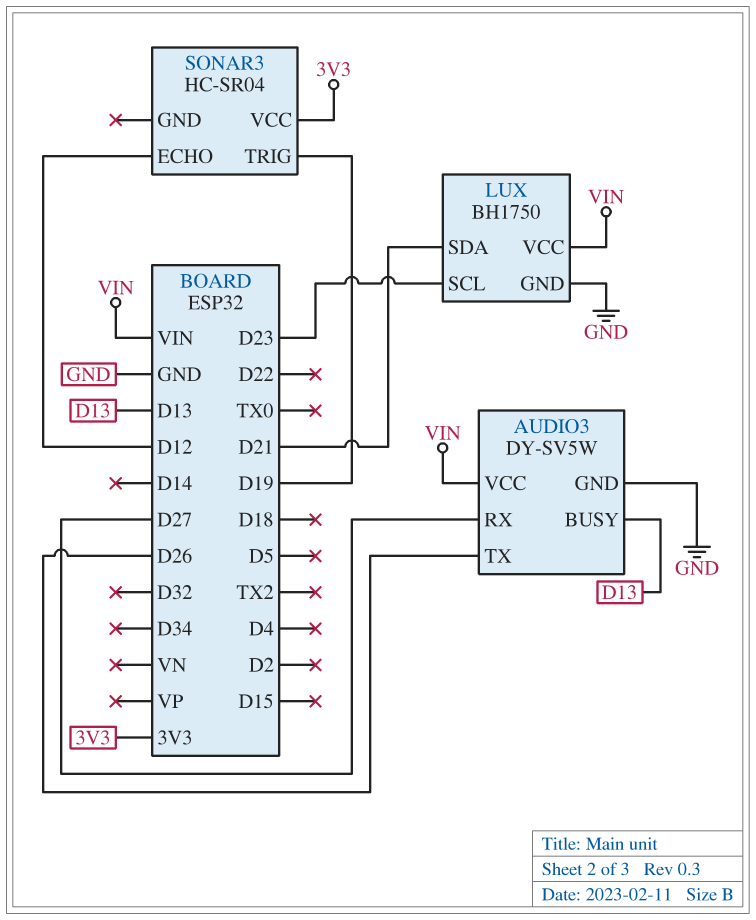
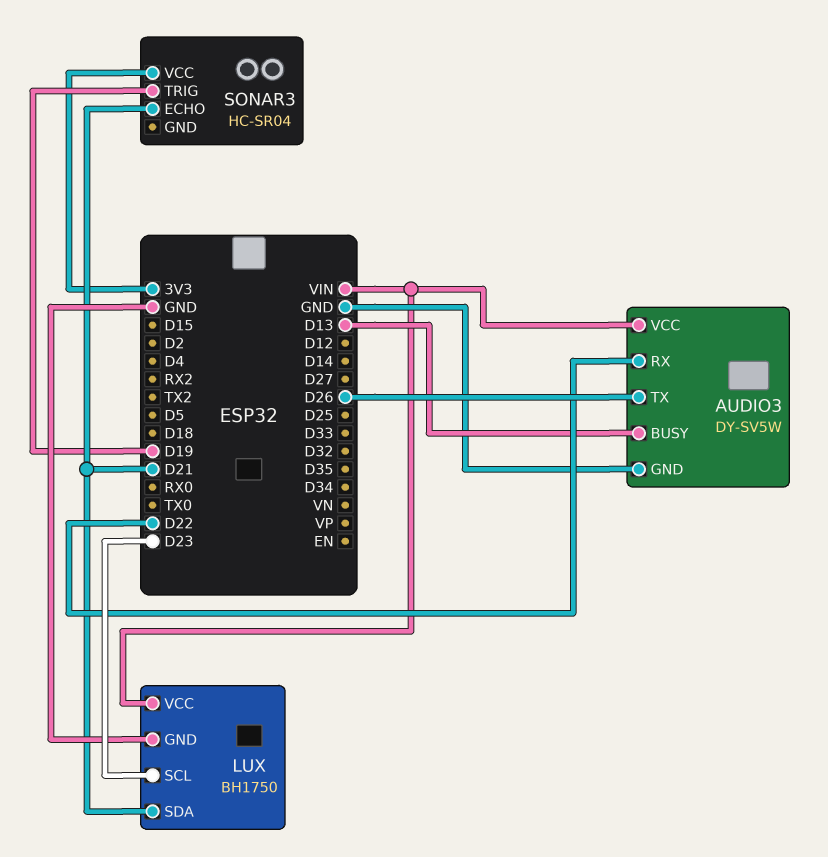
AUDIO3 pin RX: D27 -> D22
SONAR3 pin ECHO: D12 -> D21

